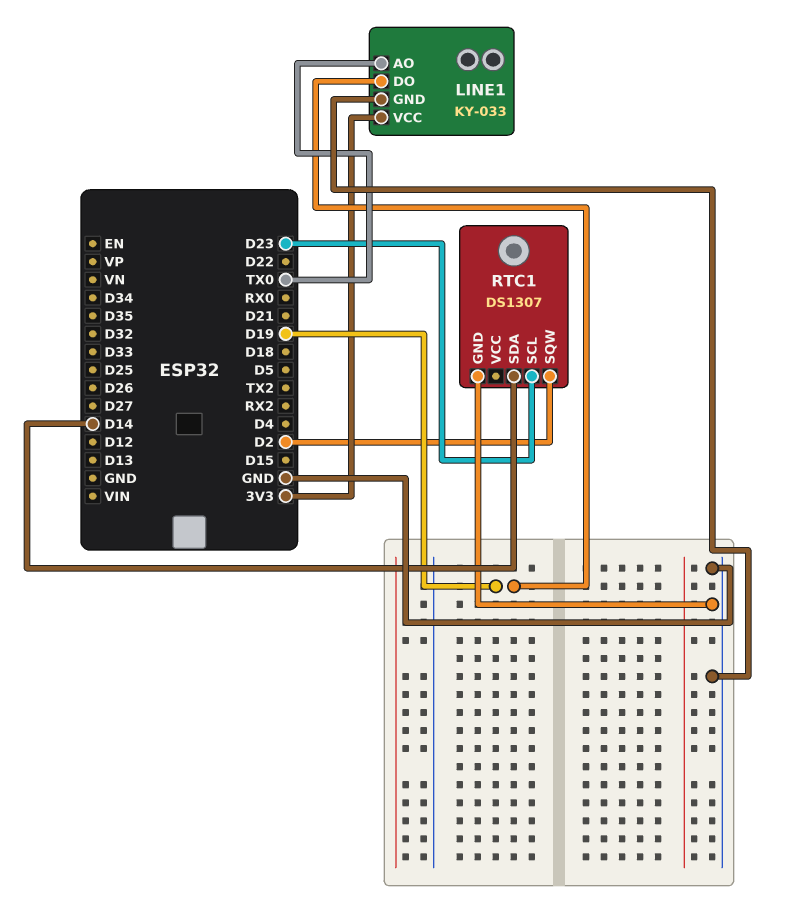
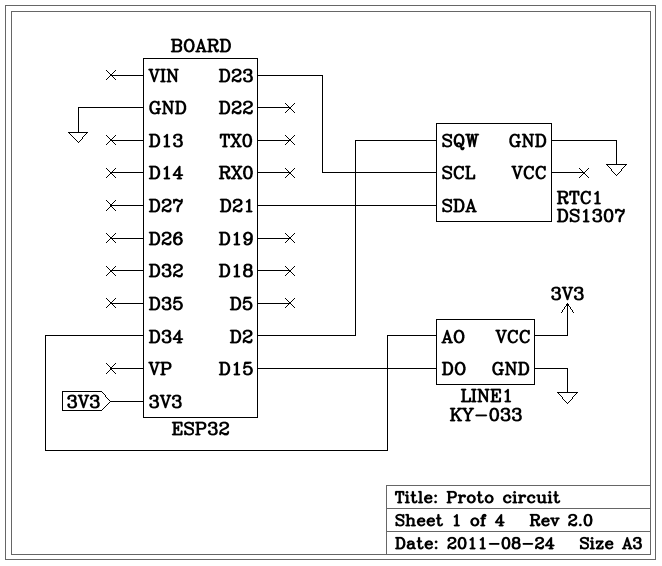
LINE1 pin AO: TX0 -> D34
LINE1 pin DO: D19 -> D15
RTC1 pin SDA: D14 -> D21

